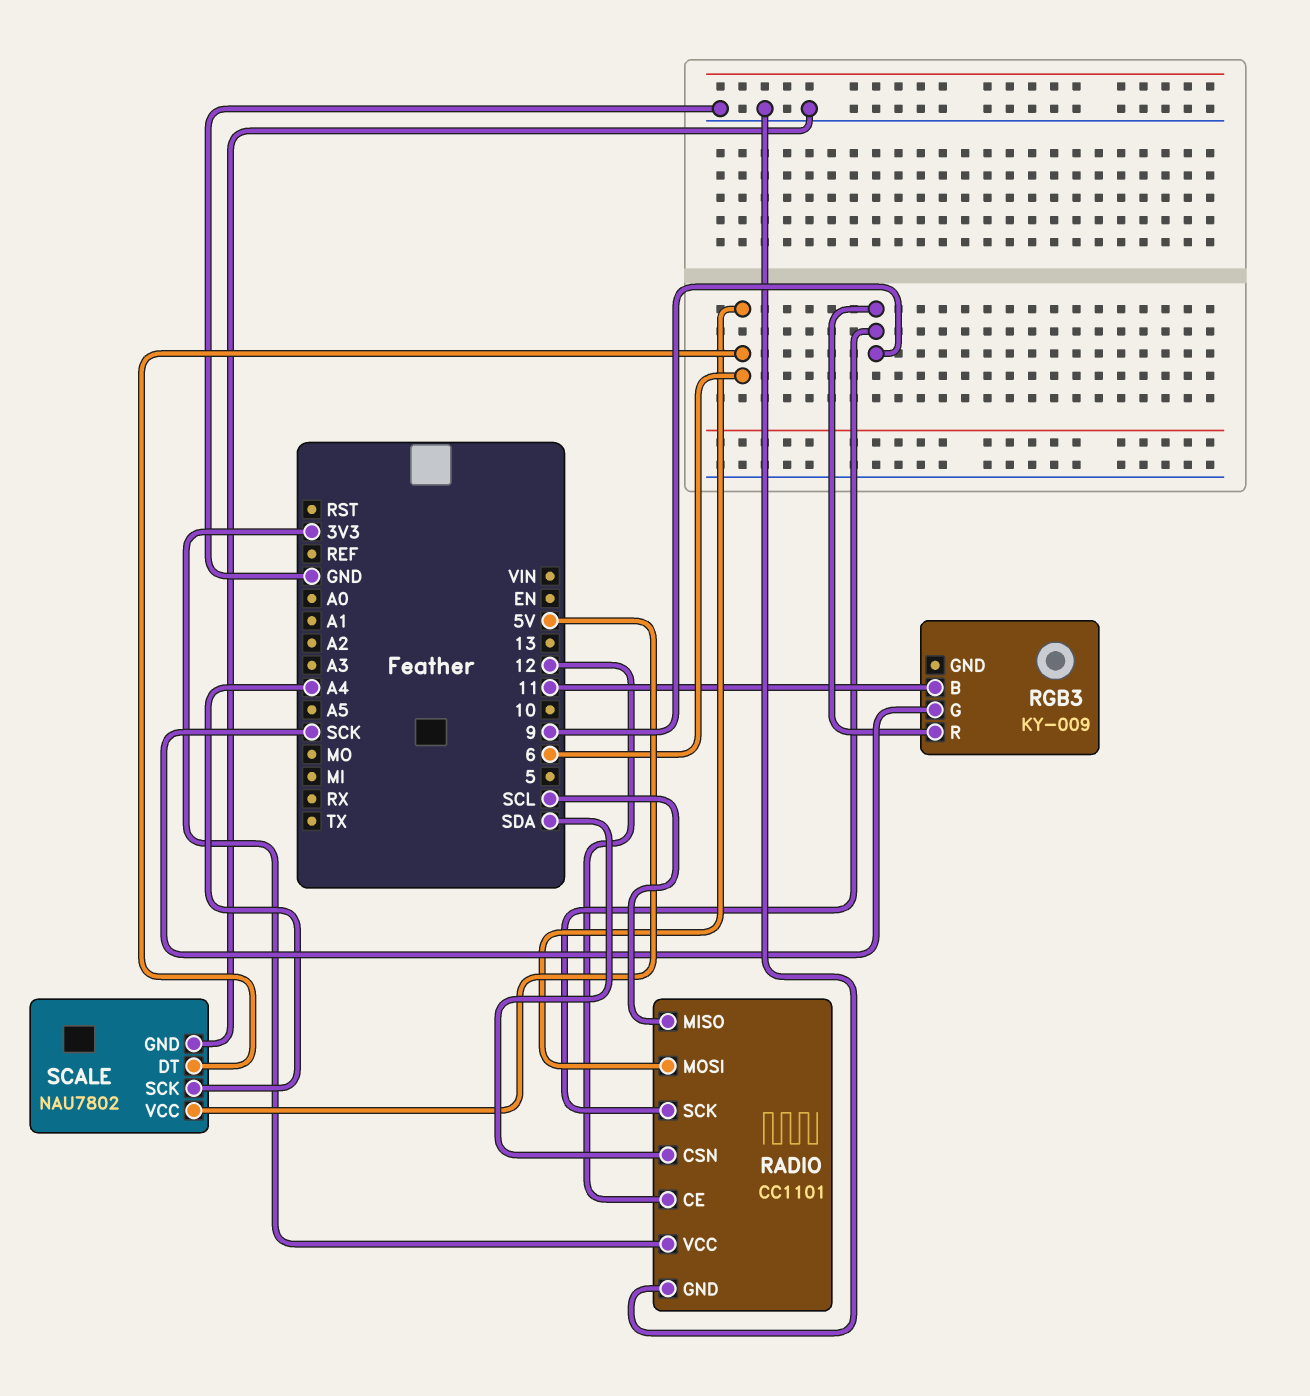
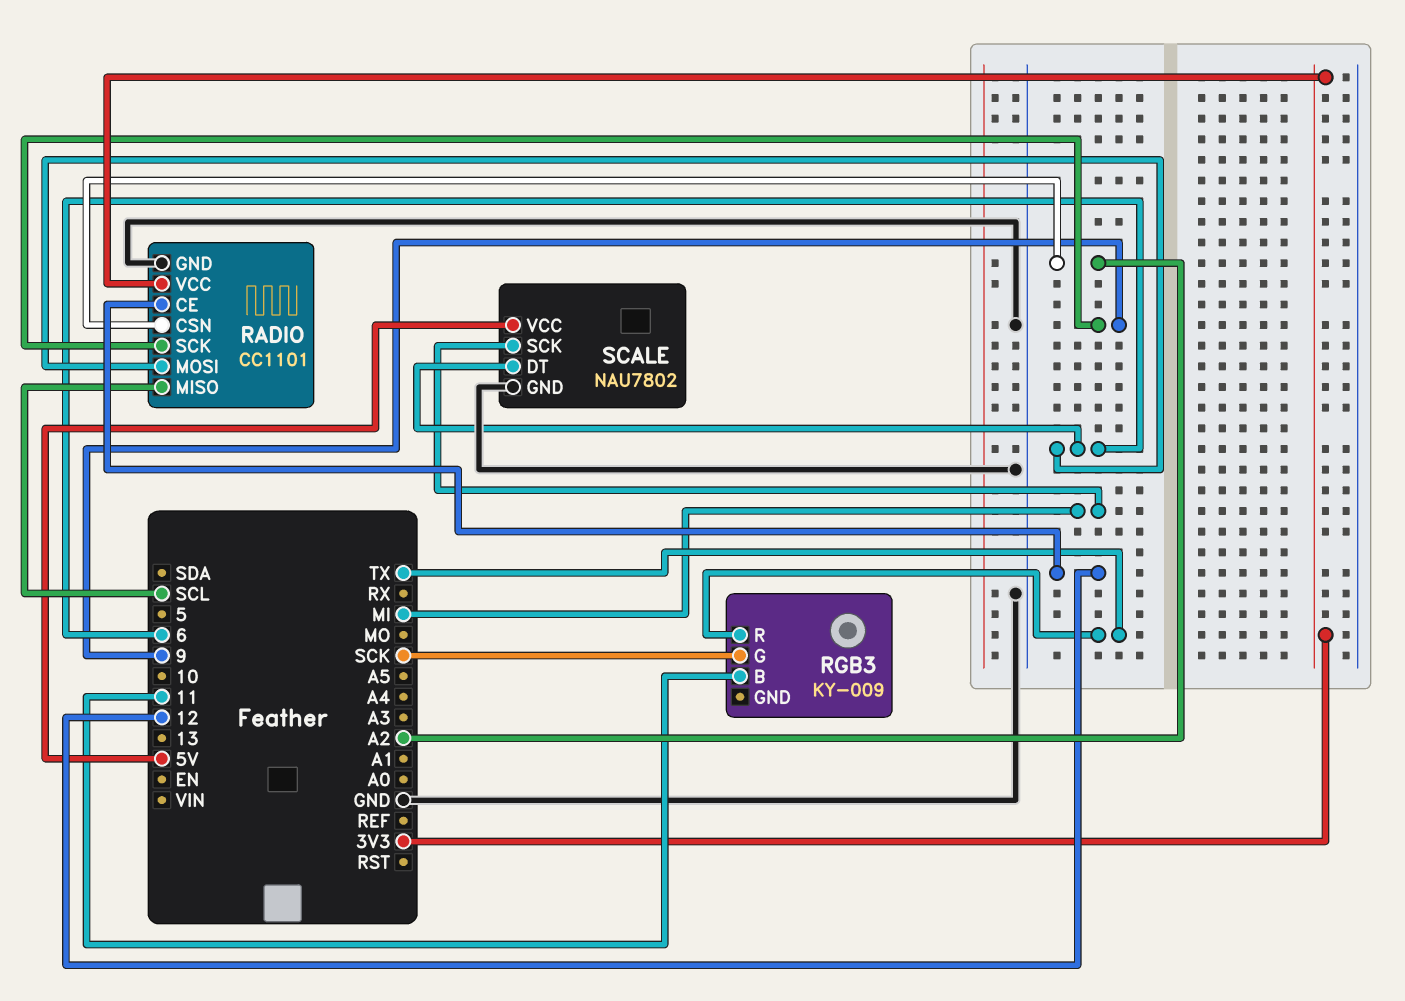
RADIO pin CSN: SDA -> A2
RGB3 pin R: 9 -> TX
SCALE pin SCK: A4 -> MI

